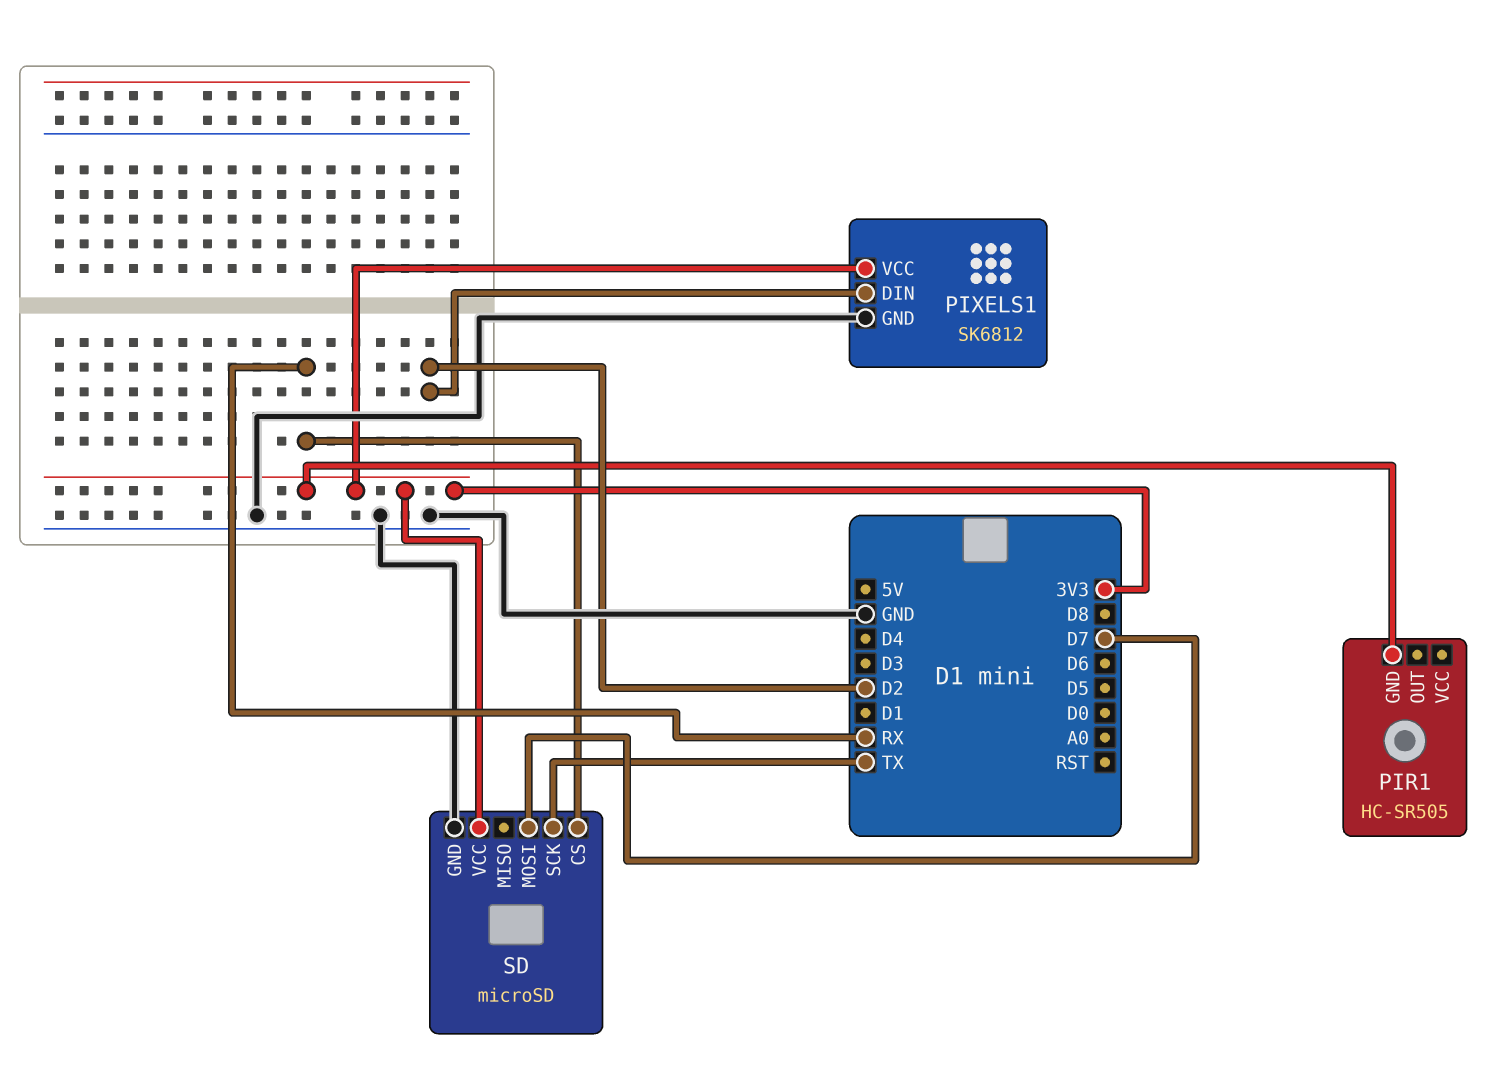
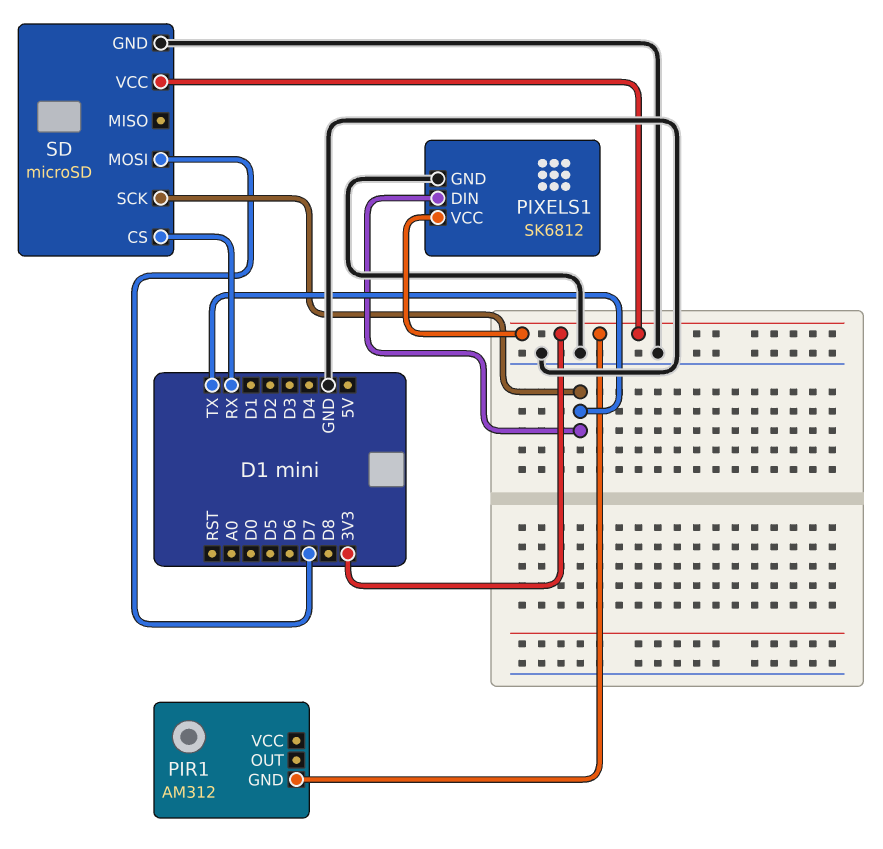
PIR1: HC-SR505 -> AM312
PIXELS1 pin DIN: D2 -> TX

